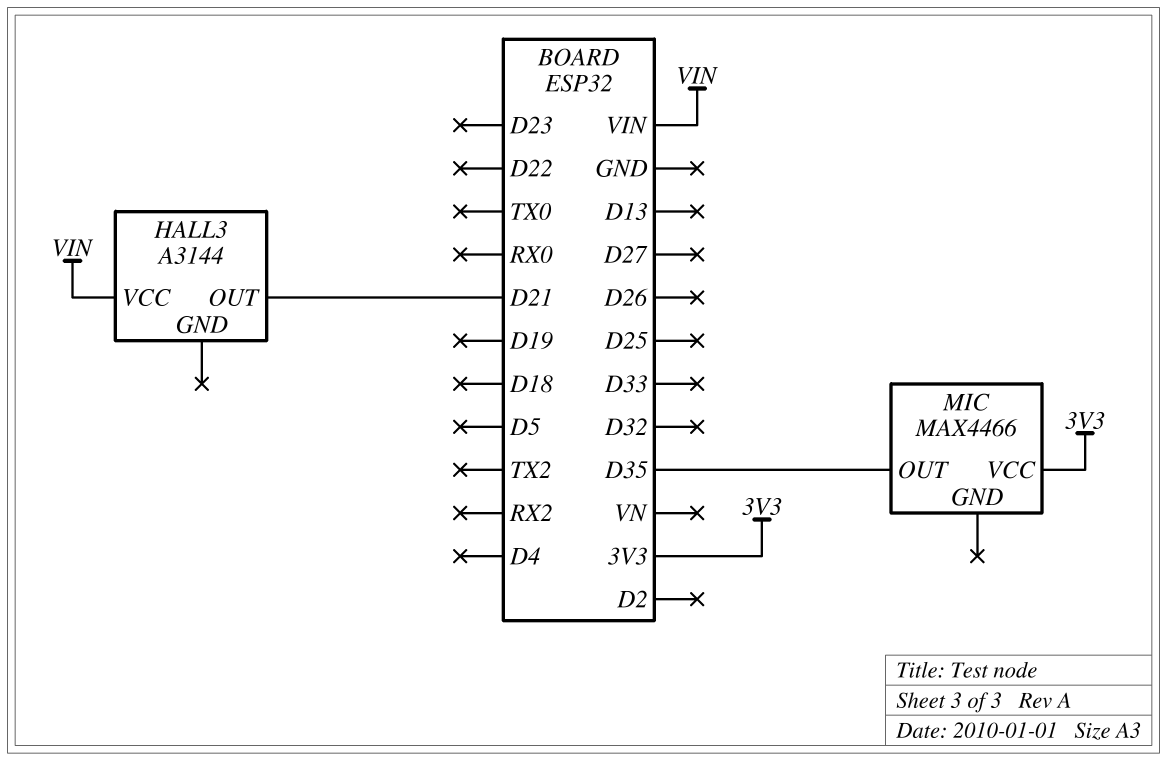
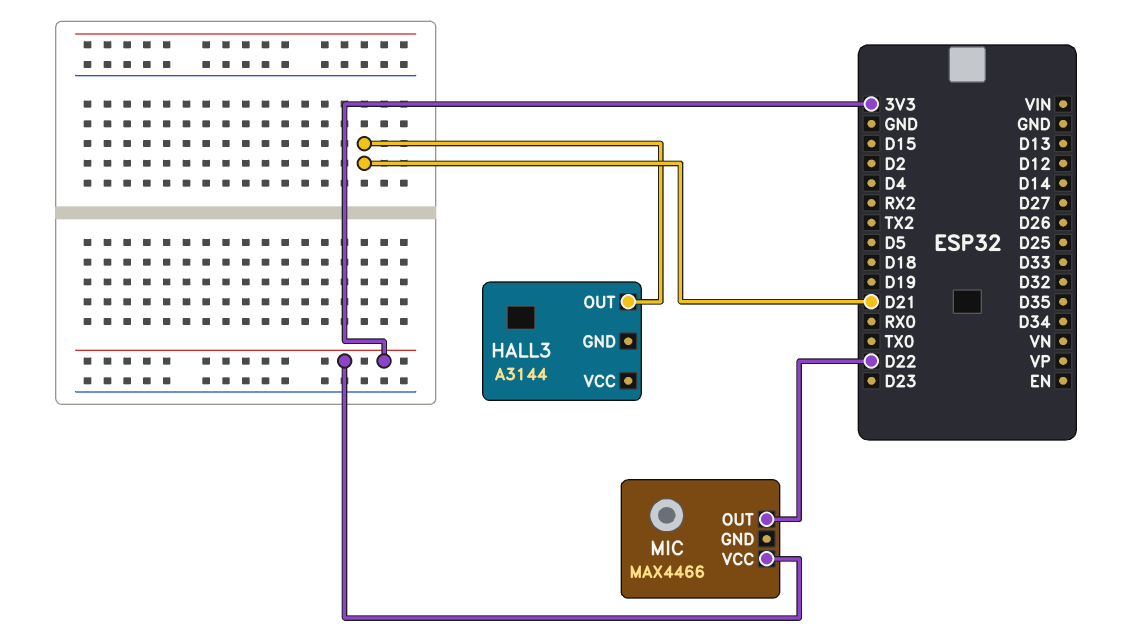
HALL3 pin VCC: VIN -> none
MIC pin OUT: D35 -> D22

